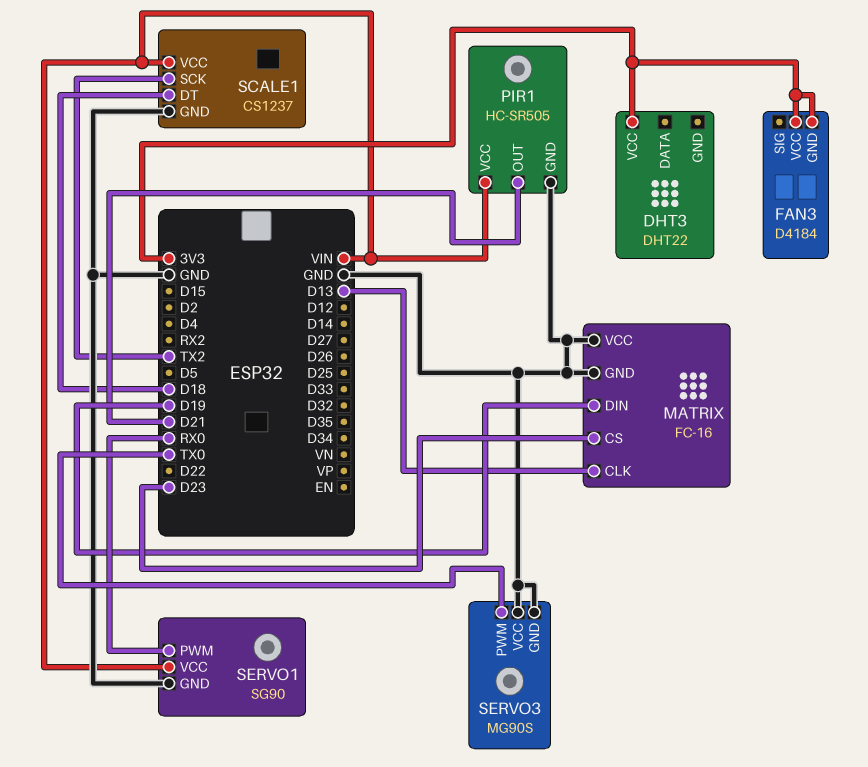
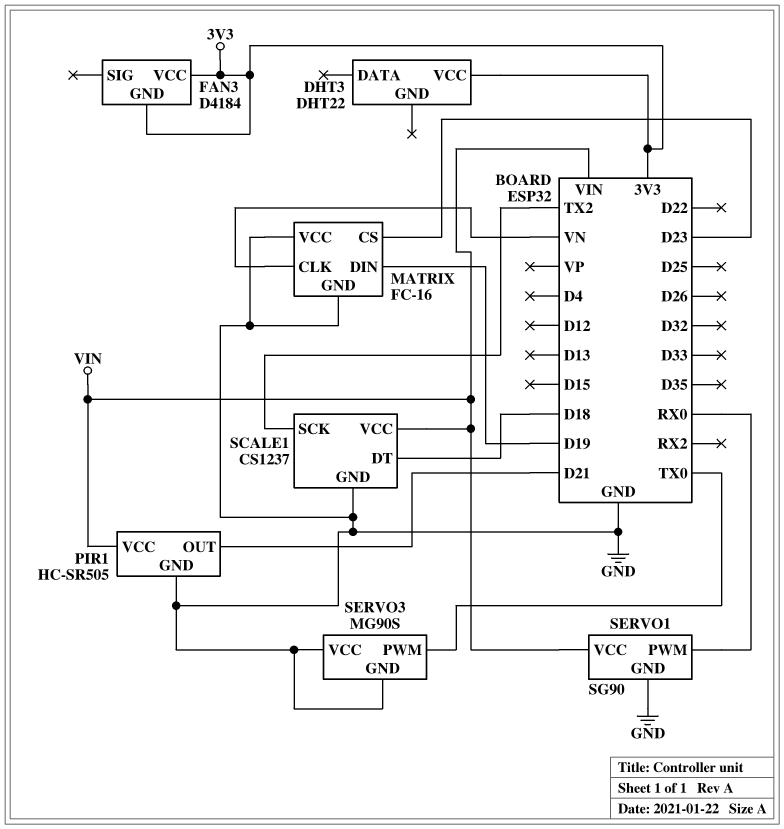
MATRIX pin CLK: D13 -> VN

